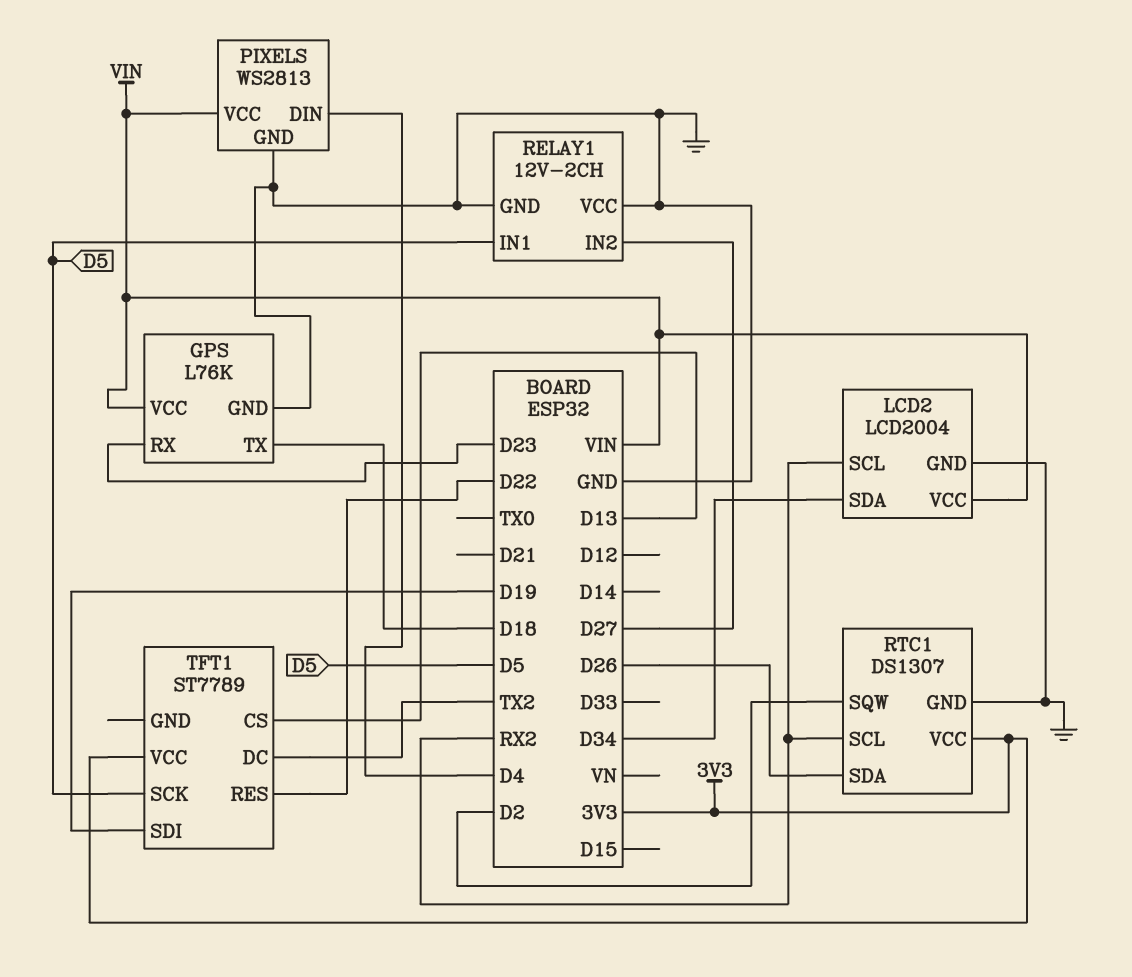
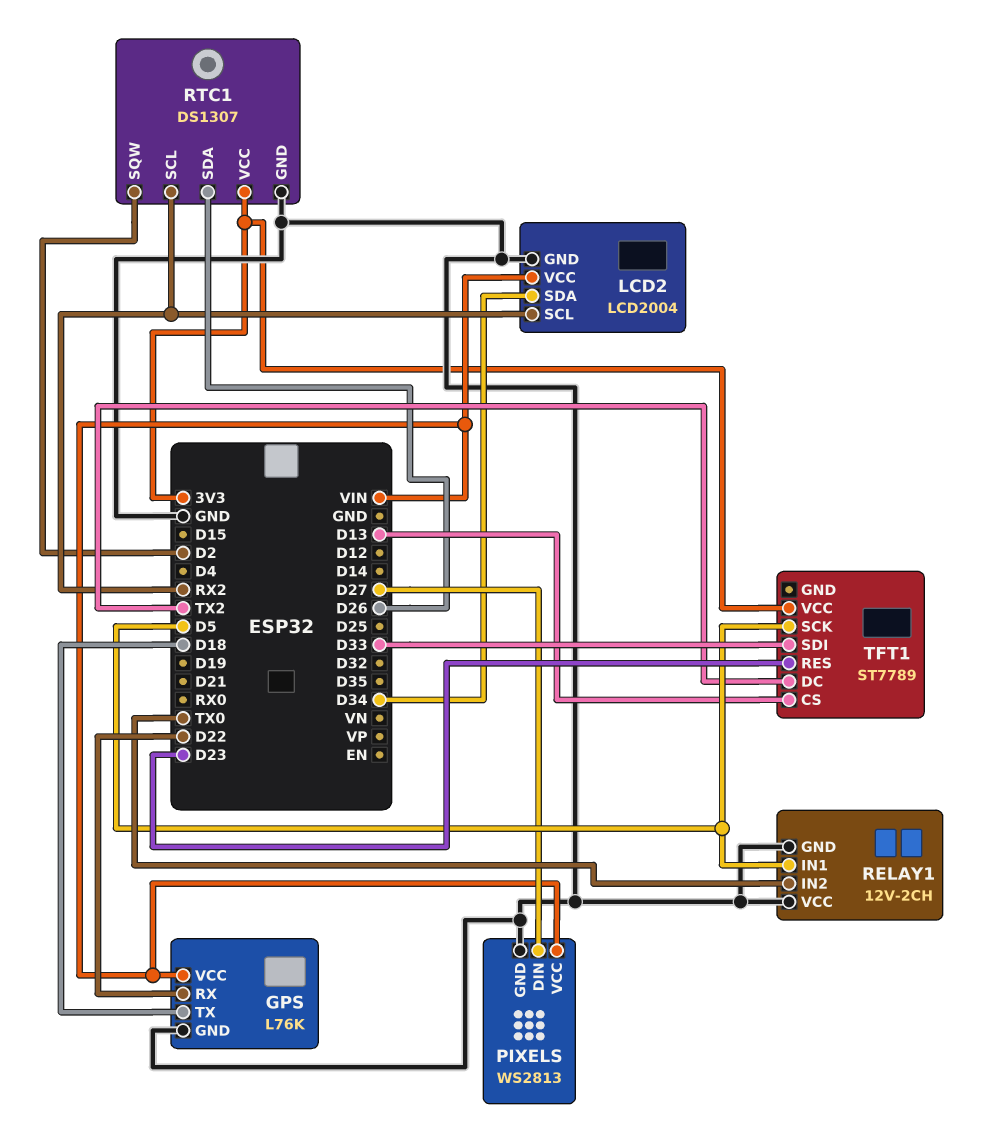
GPS pin RX: D23 -> D22
PIXELS pin DIN: D4 -> D27
RELAY1 pin IN2: D27 -> TX0
TFT1 pin RES: D22 -> D23
TFT1 pin SDI: D19 -> D33

